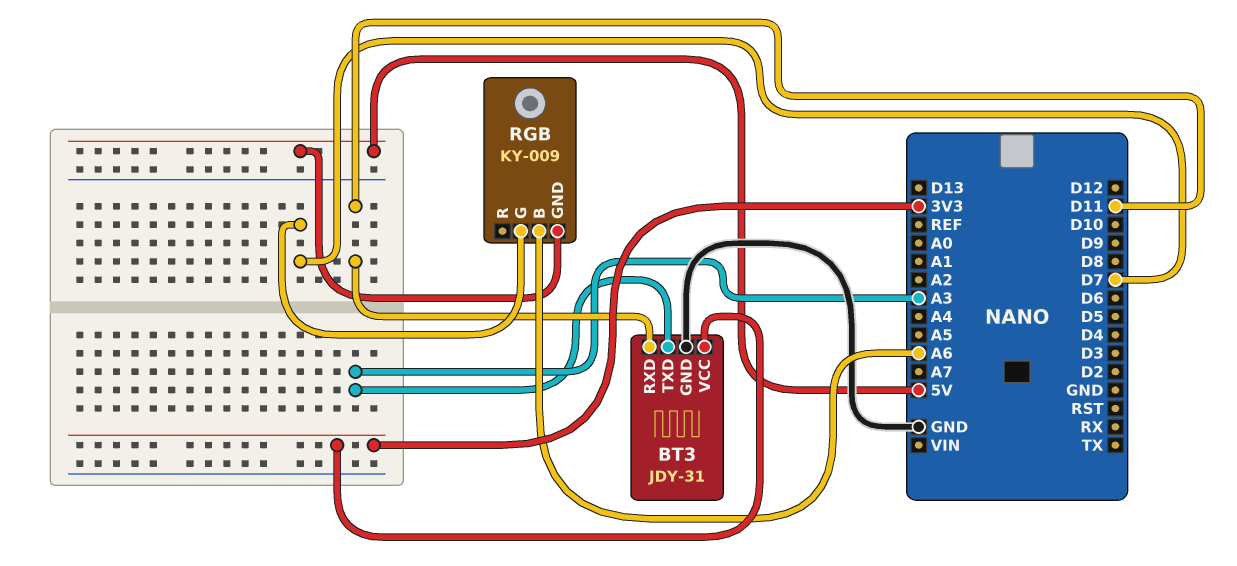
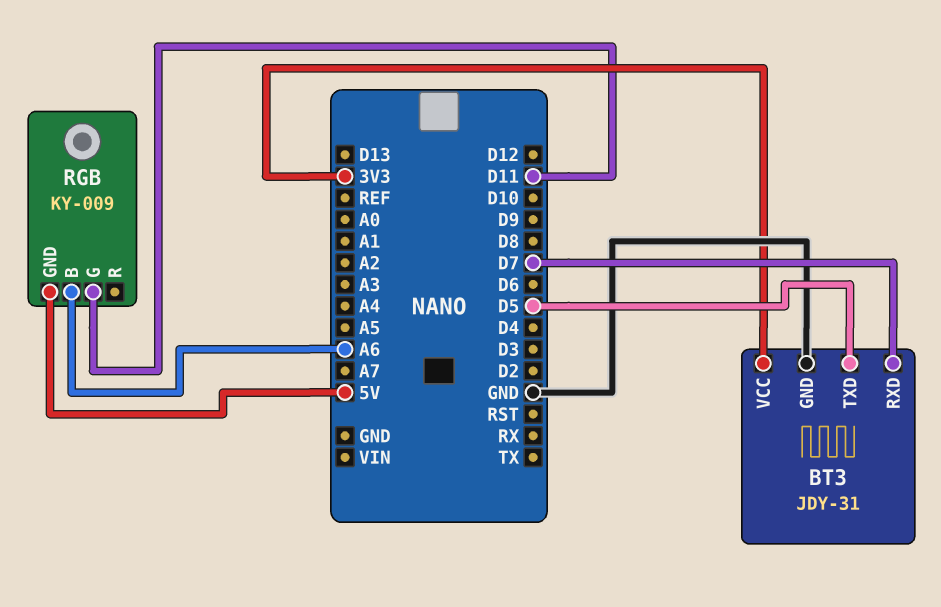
BT3 pin RXD: D11 -> D7
BT3 pin TXD: A3 -> D5
RGB pin G: D7 -> D11

